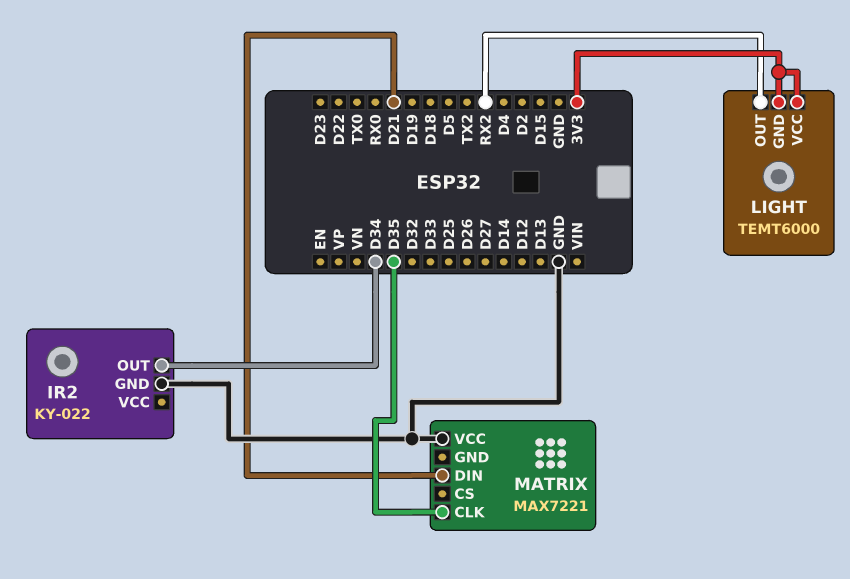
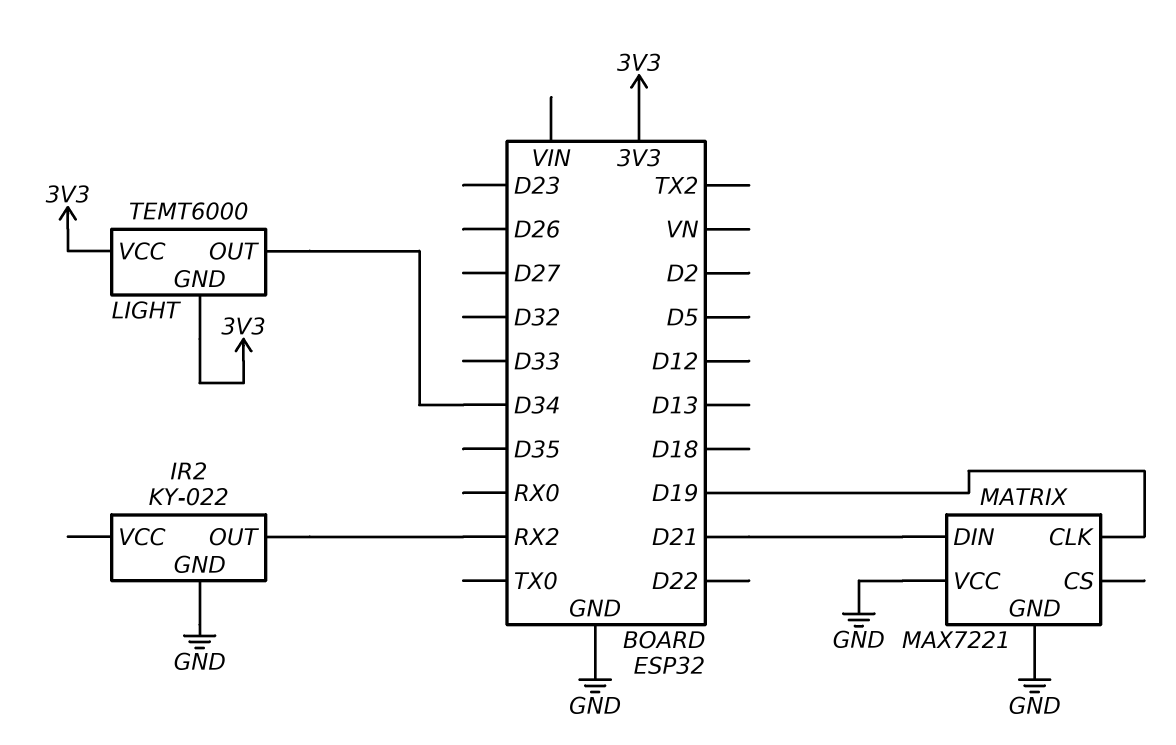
IR2 pin OUT: D34 -> RX2
LIGHT pin OUT: RX2 -> D34
MATRIX pin CLK: D35 -> D19
MATRIX pin GND: none -> GND

